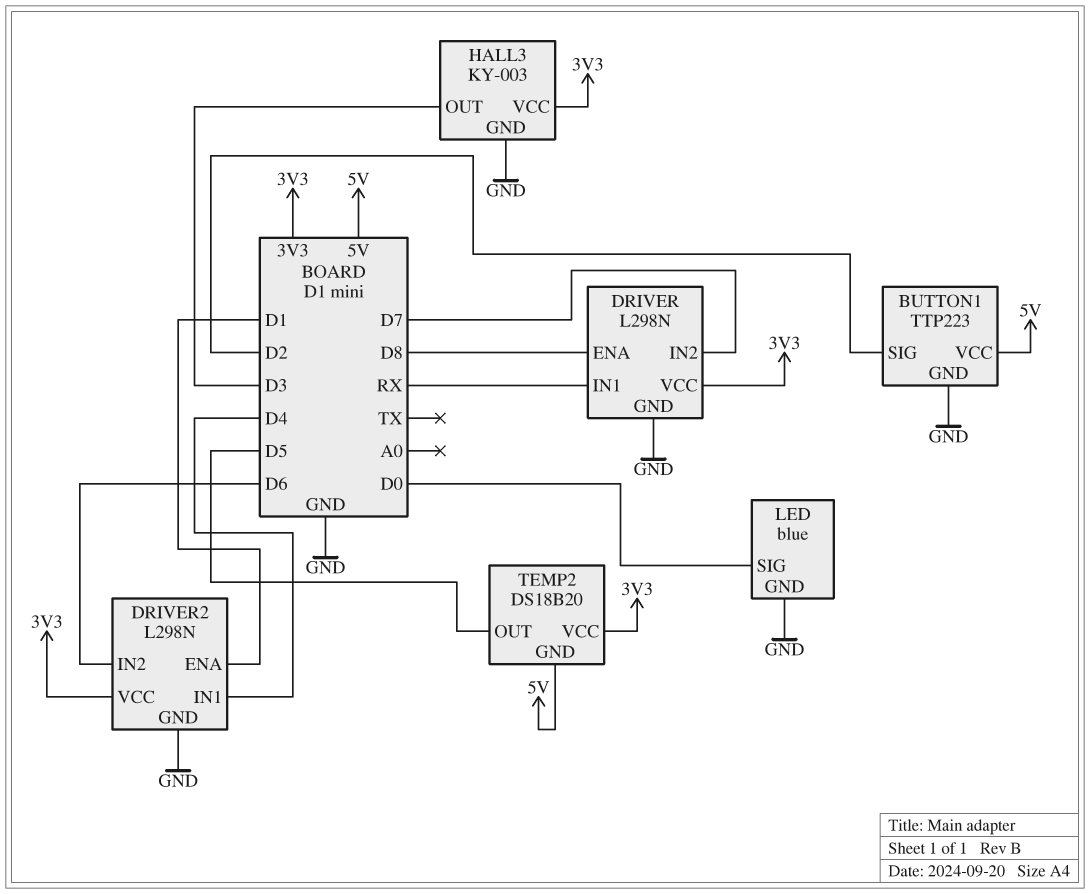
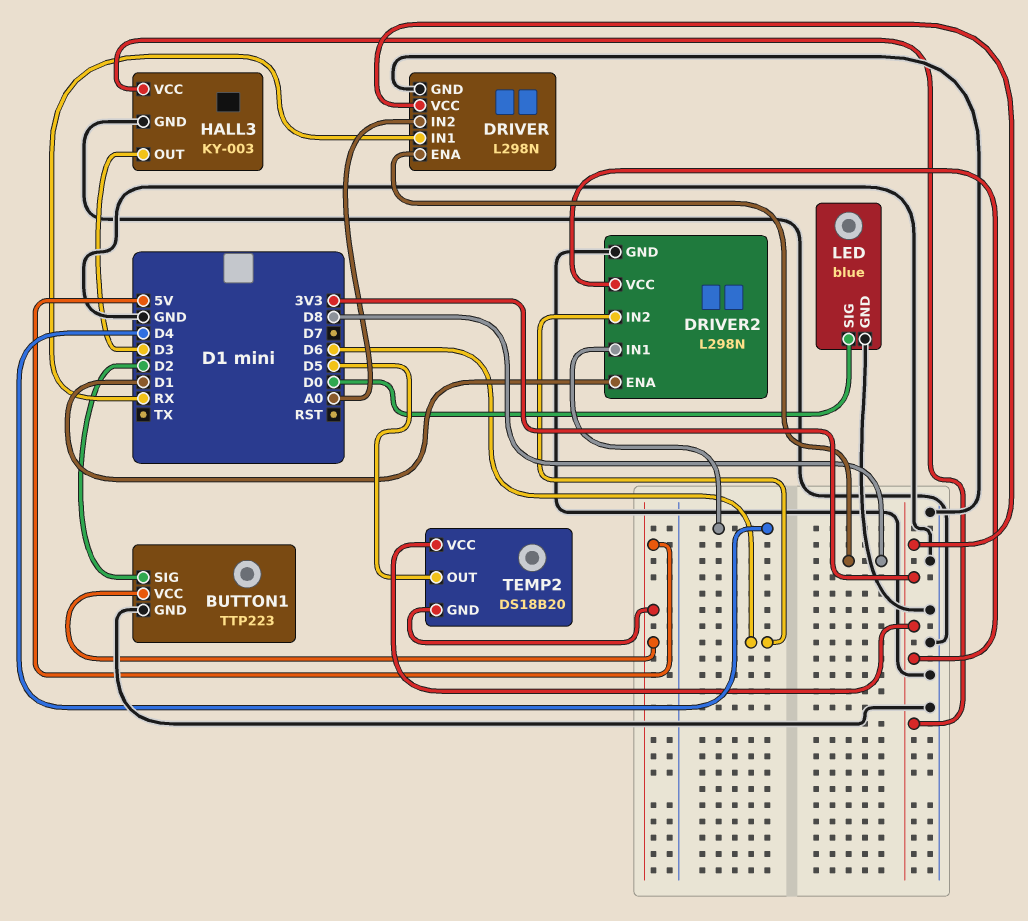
DRIVER pin IN2: D7 -> A0

